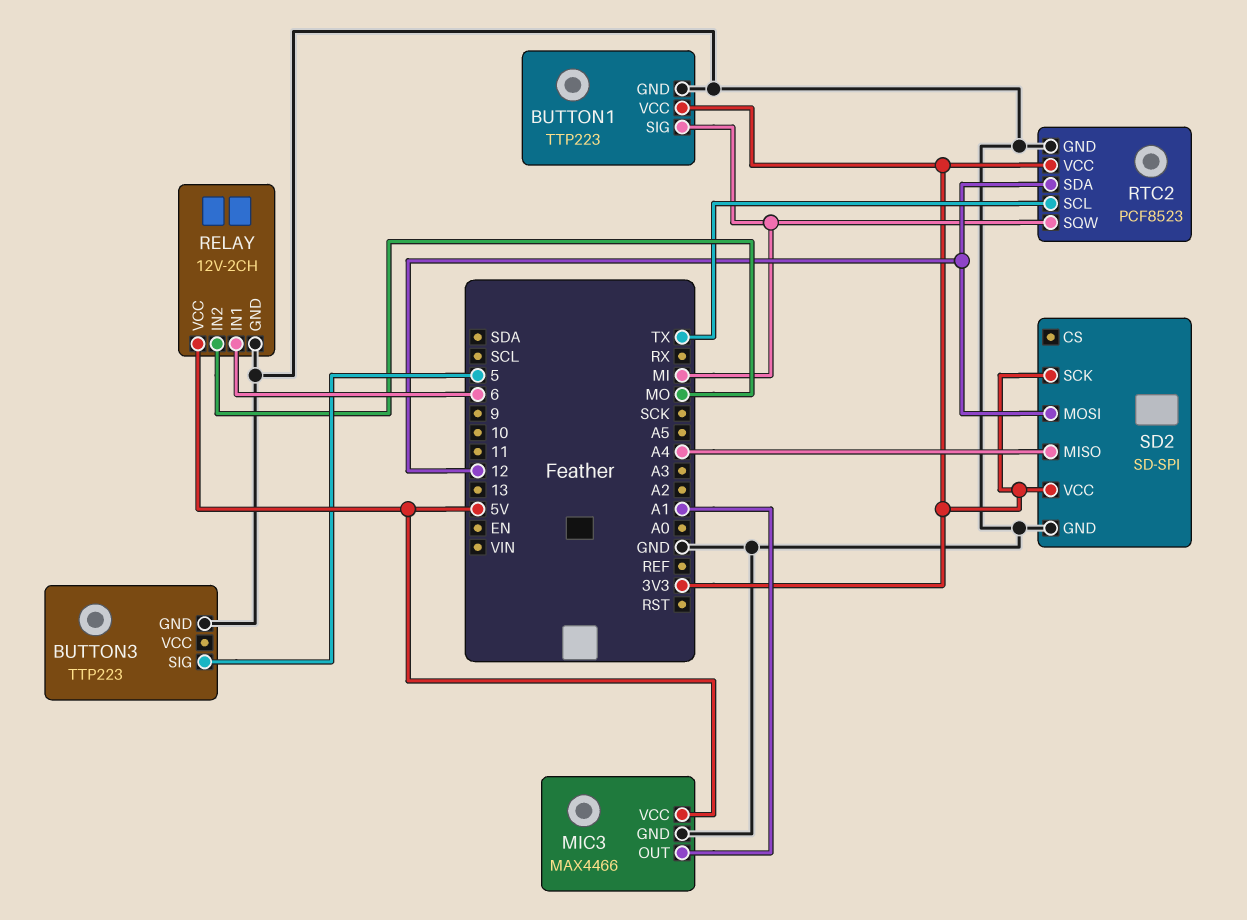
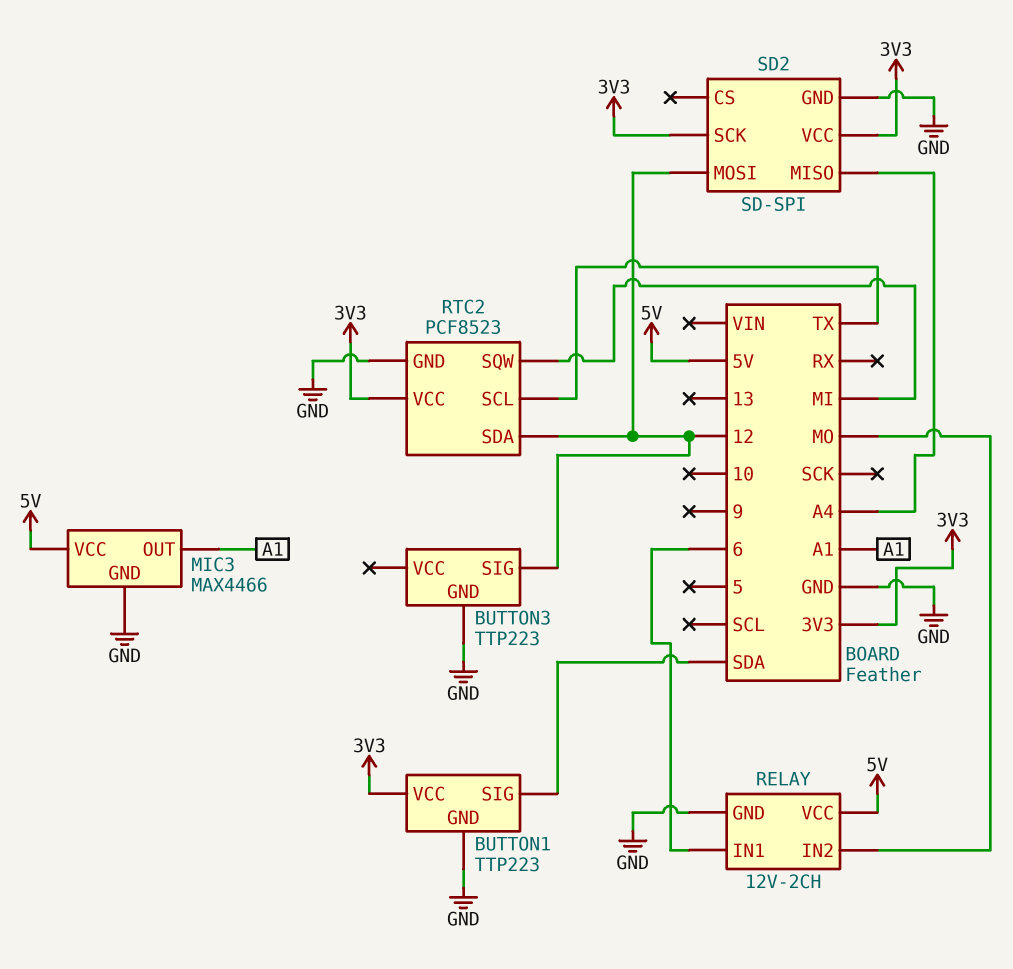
BUTTON1 pin SIG: MI -> SDA
BUTTON3 pin SIG: 5 -> 12

